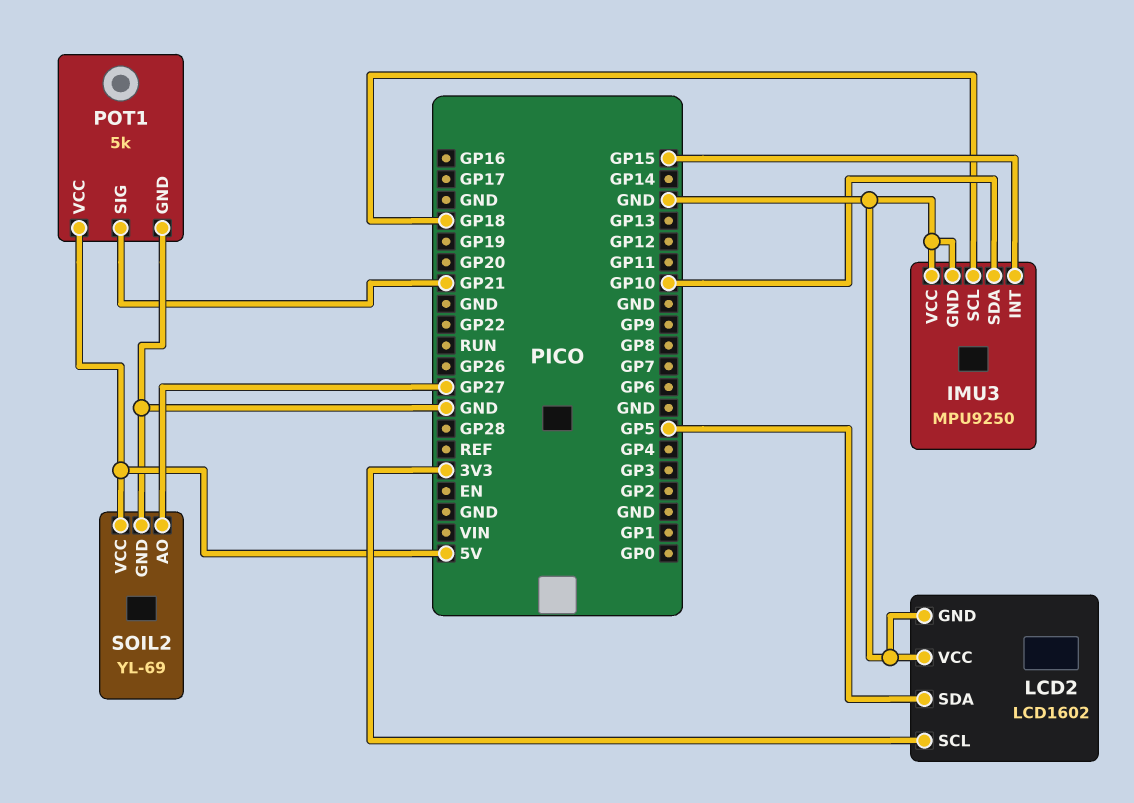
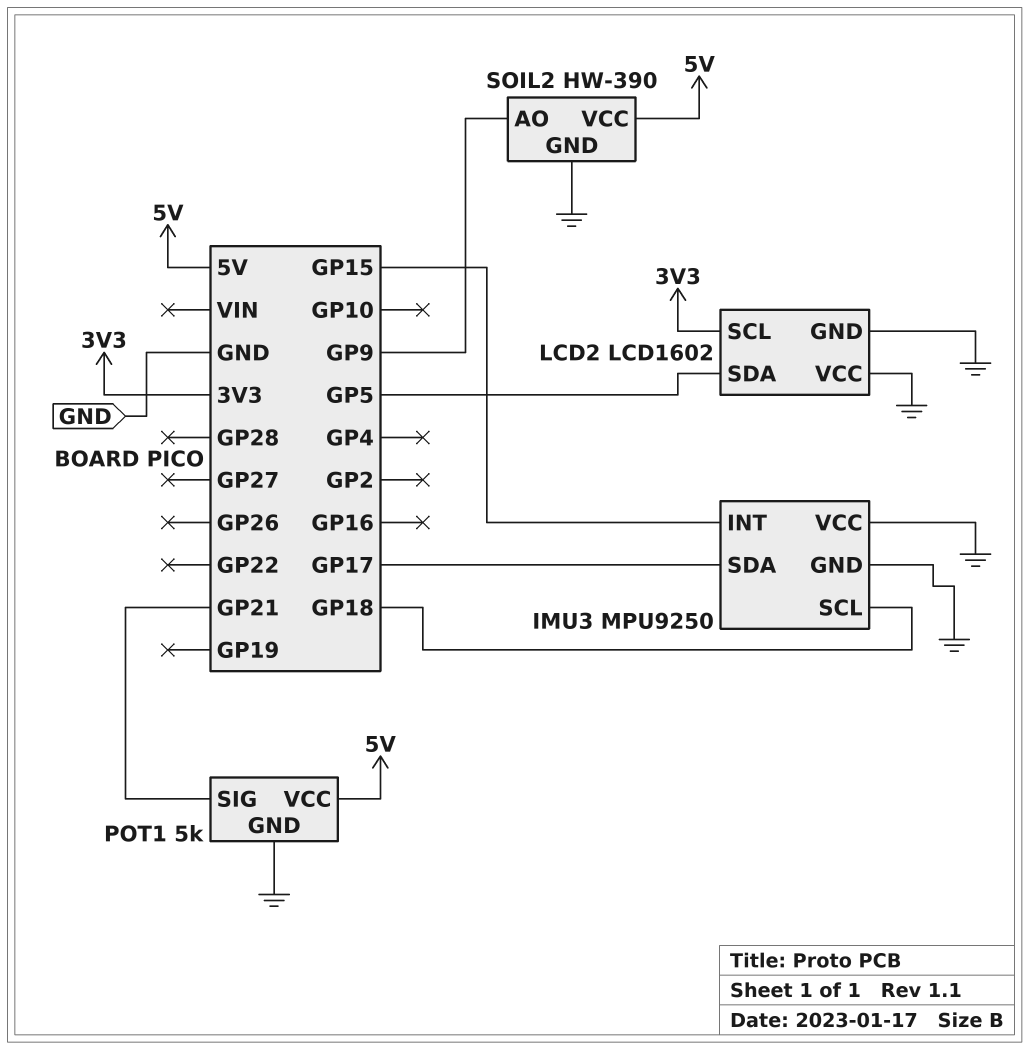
IMU3 pin SDA: GP10 -> GP17
SOIL2: YL-69 -> HW-390
SOIL2 pin AO: GP27 -> GP9

